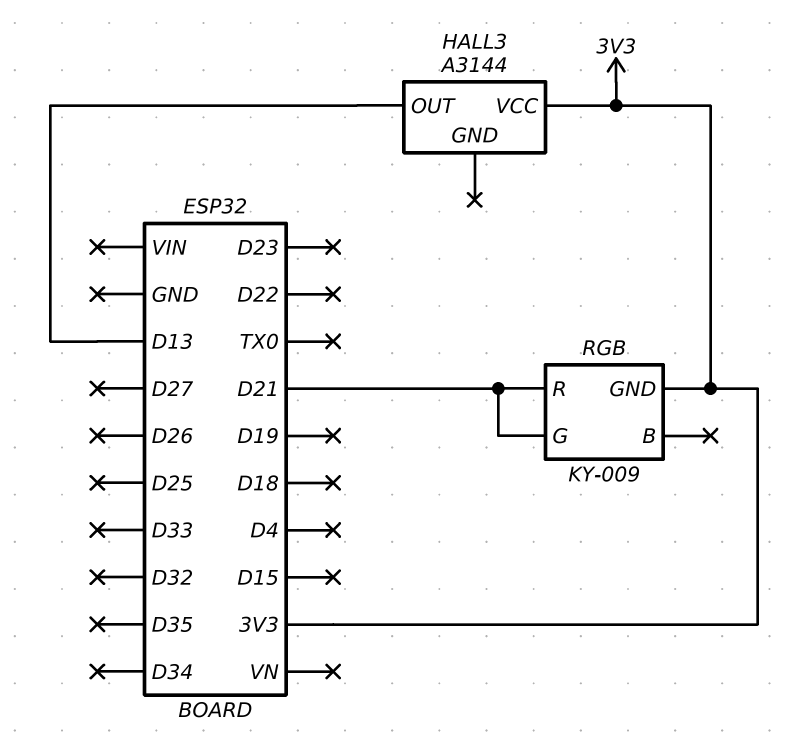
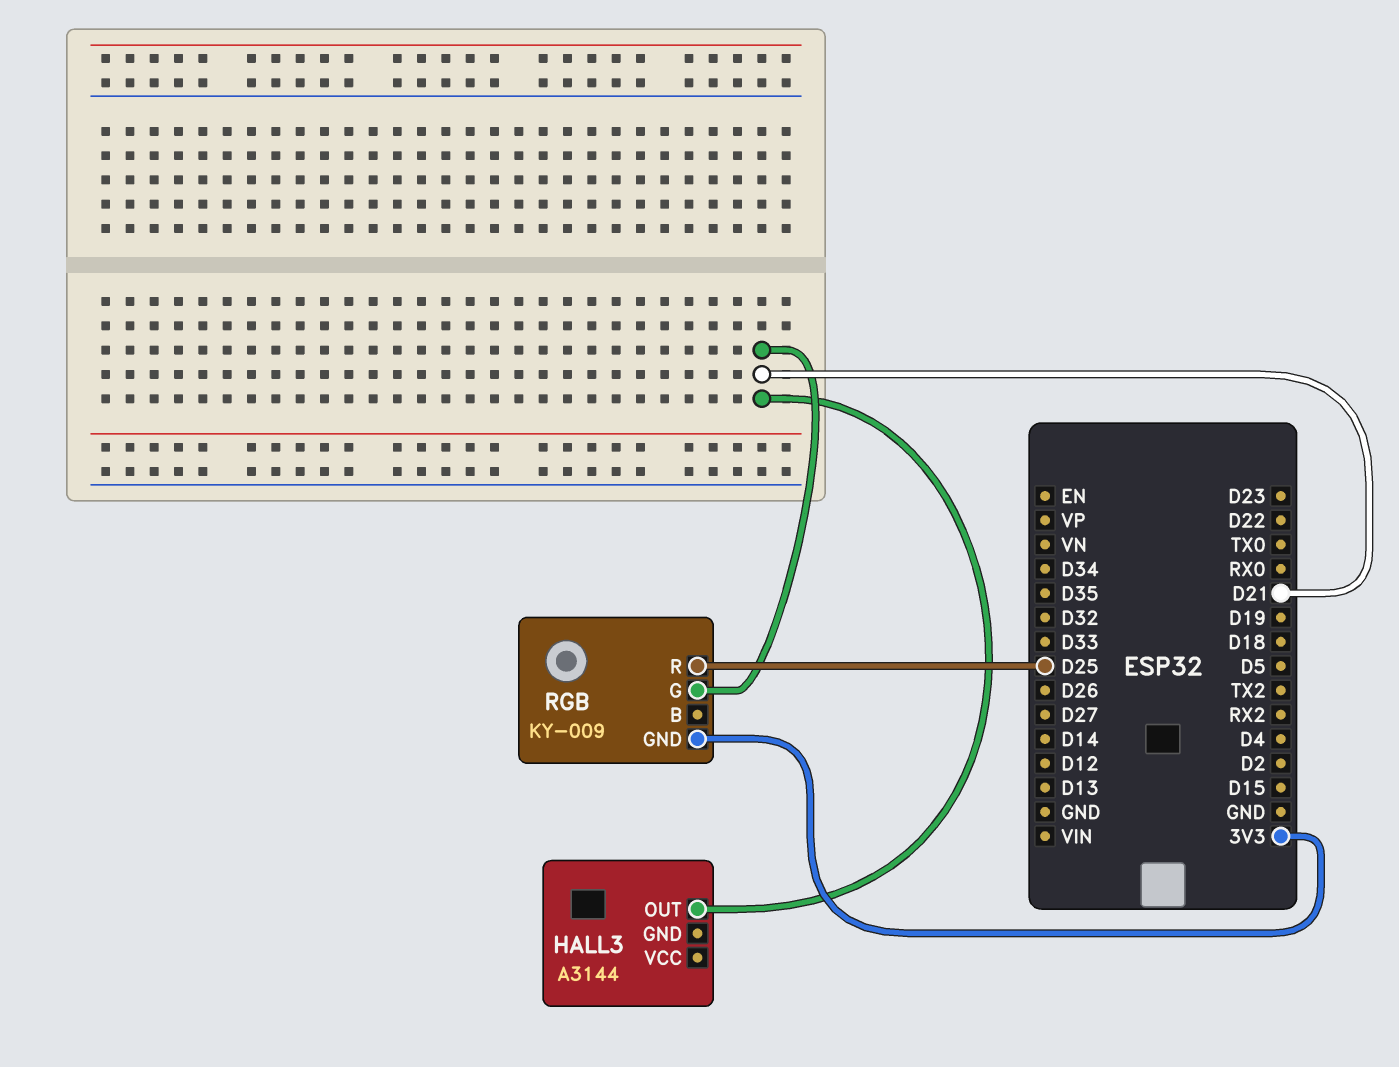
HALL3 pin OUT: D13 -> D21
HALL3 pin VCC: 3V3 -> none
RGB pin R: D21 -> D25

